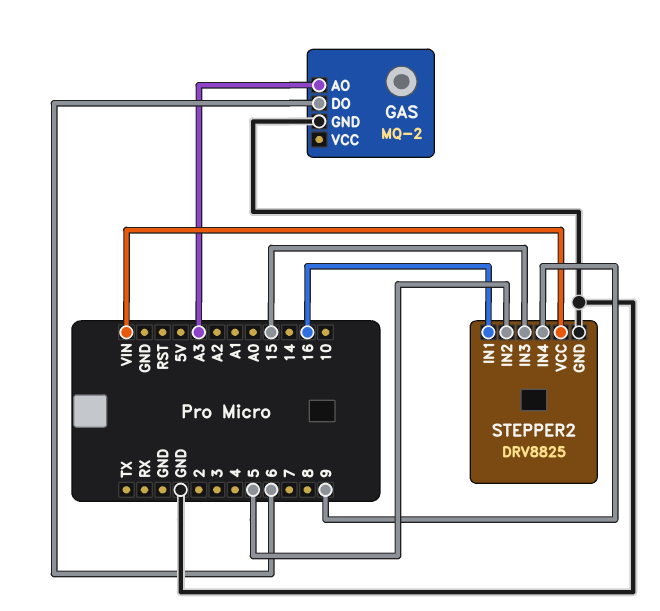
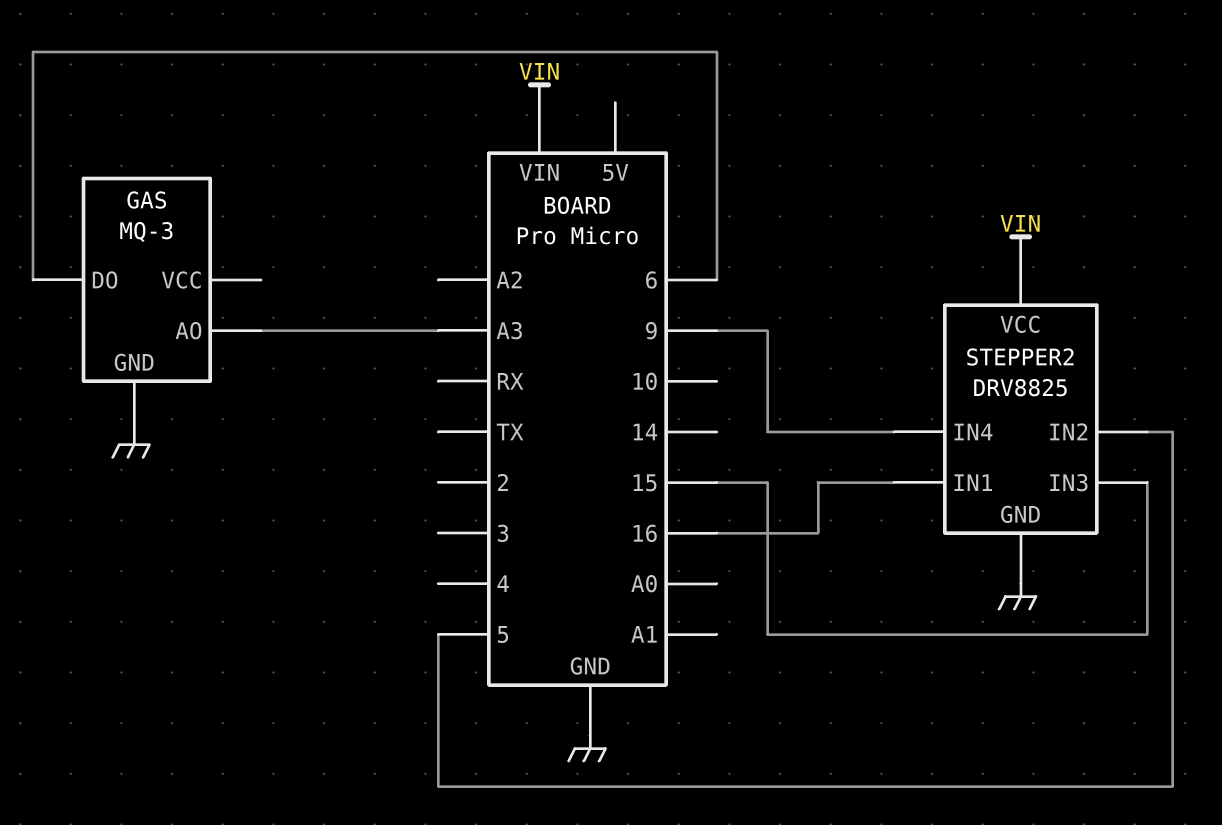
GAS: MQ-2 -> MQ-3

